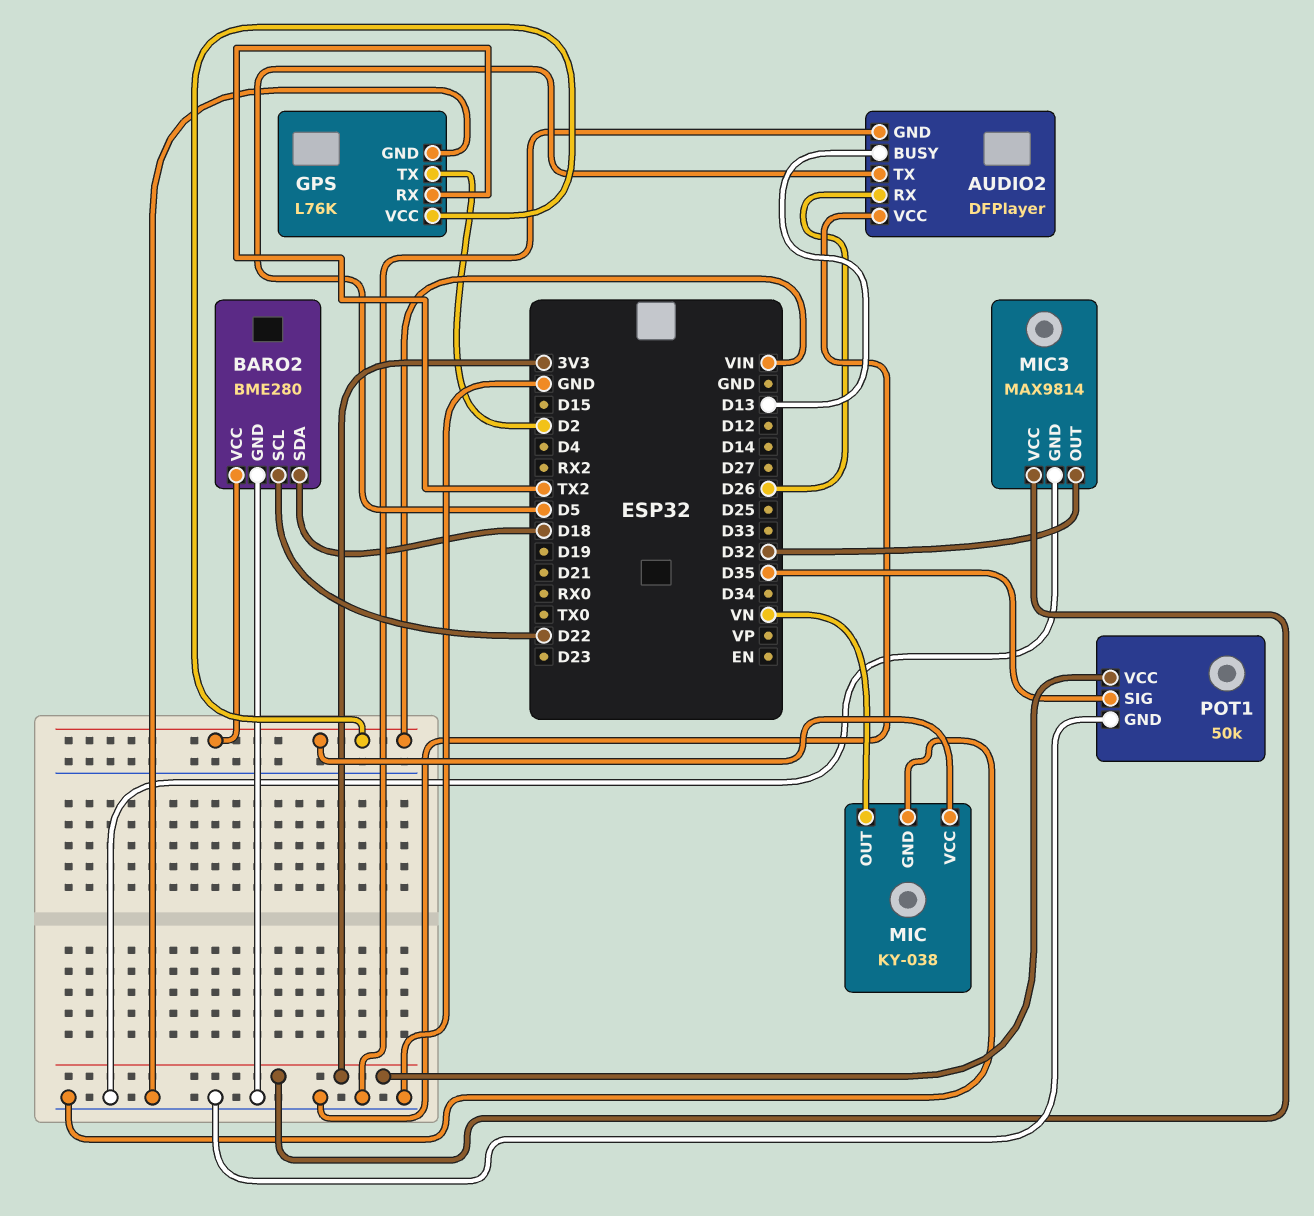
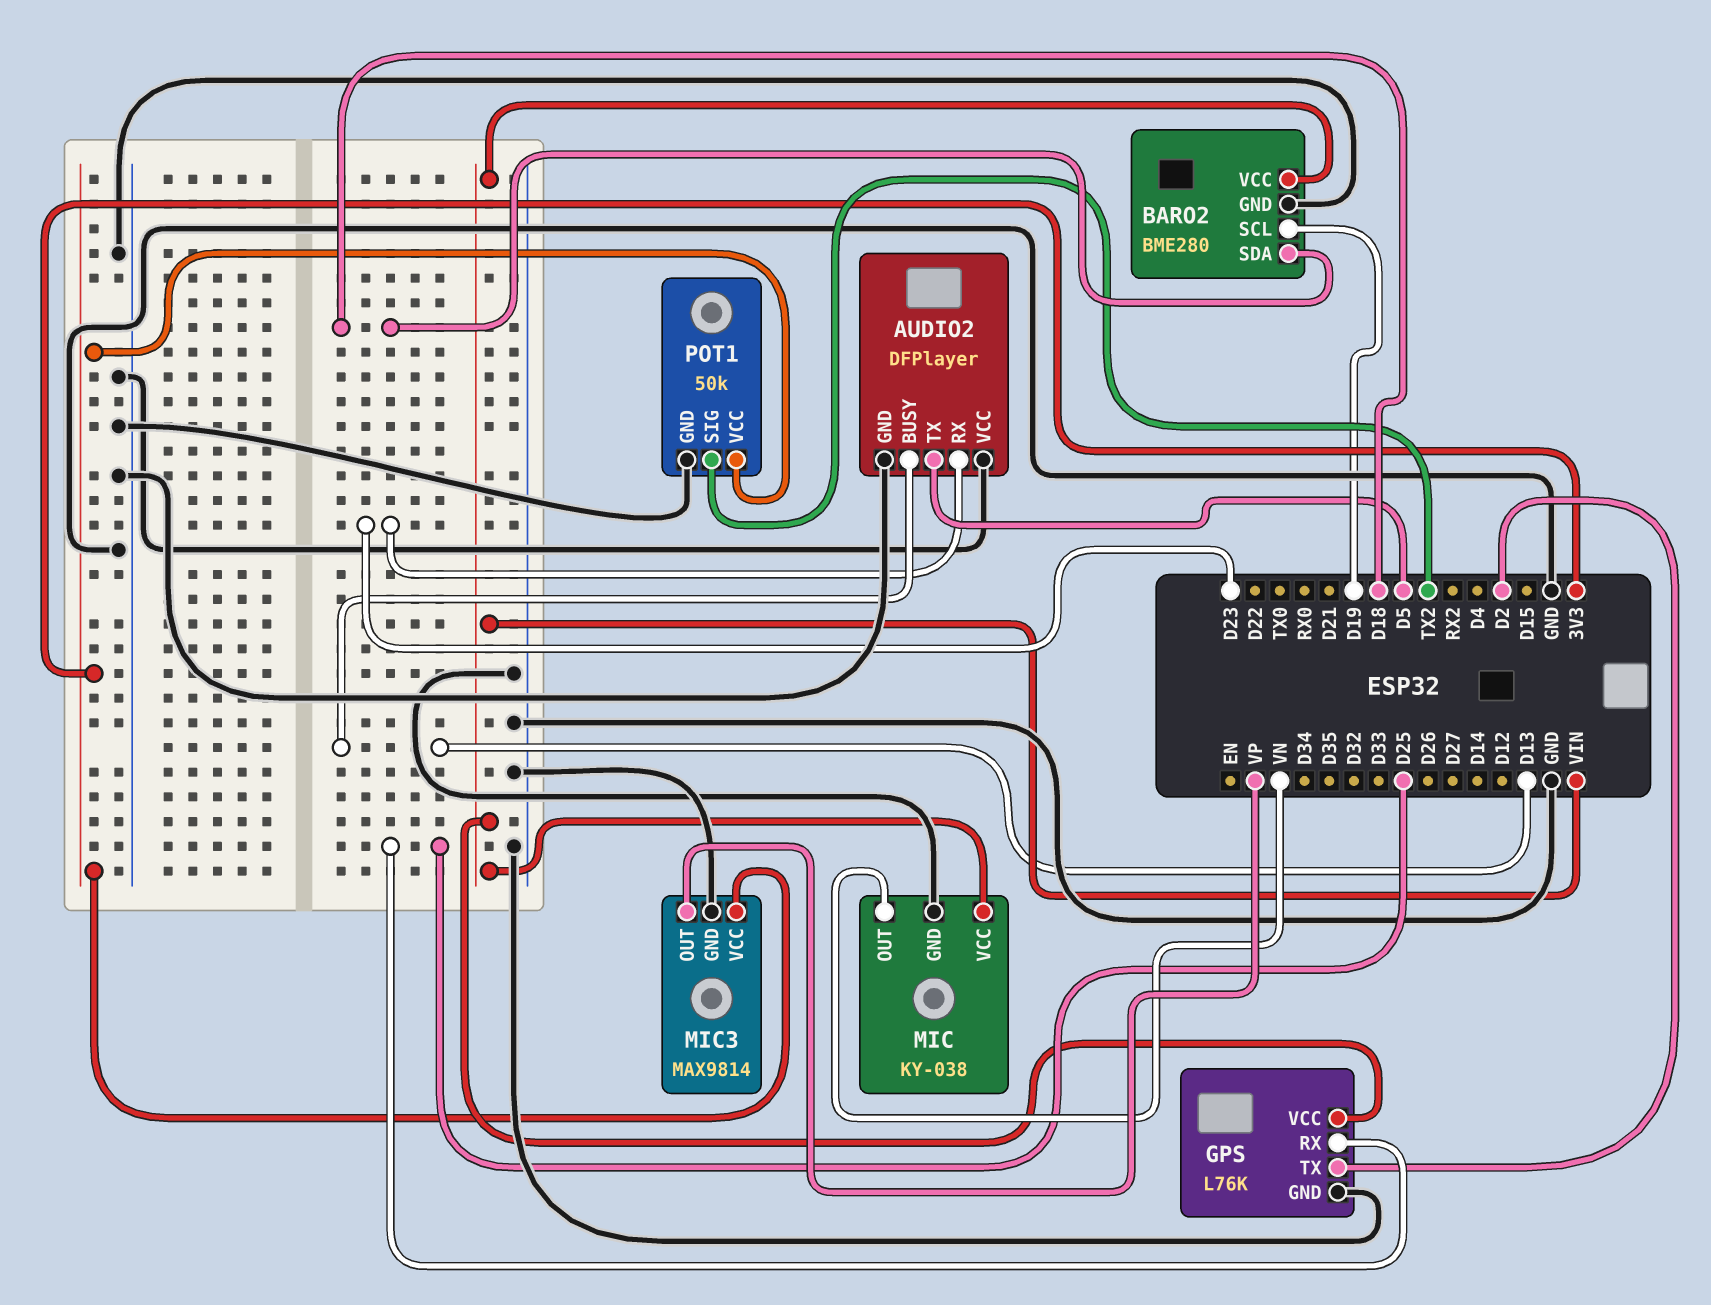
AUDIO2 pin RX: D26 -> D23
BARO2 pin SCL: D22 -> D19
GPS pin RX: TX2 -> D25
MIC3 pin OUT: D32 -> VP
POT1 pin SIG: D35 -> TX2

